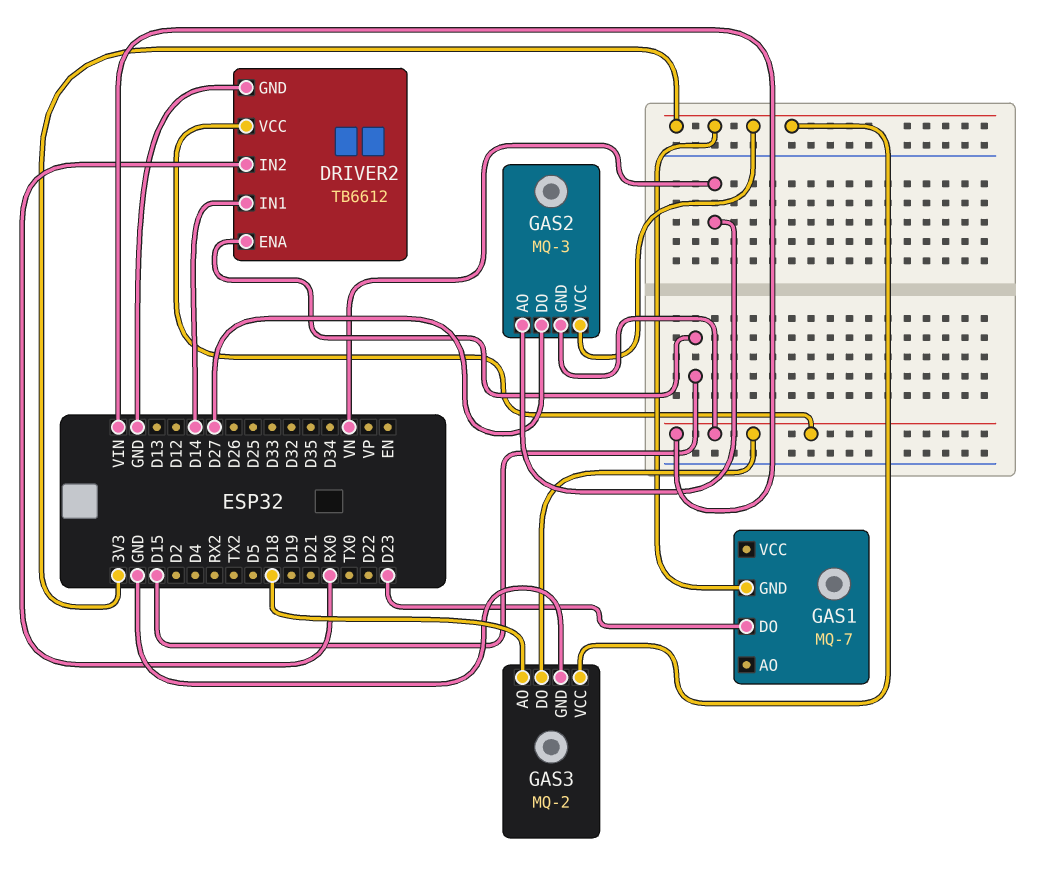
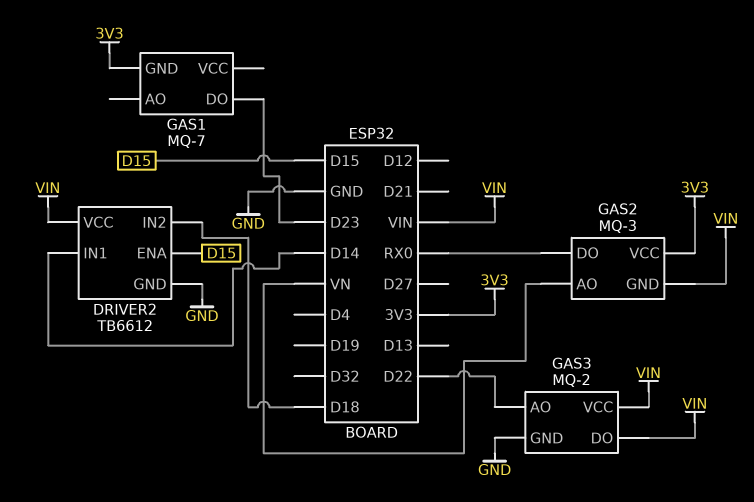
DRIVER2 pin IN2: RX0 -> D18
GAS2 pin DO: D27 -> RX0
GAS3 pin AO: D18 -> D22
GAS3 pin VCC: 3V3 -> VIN

